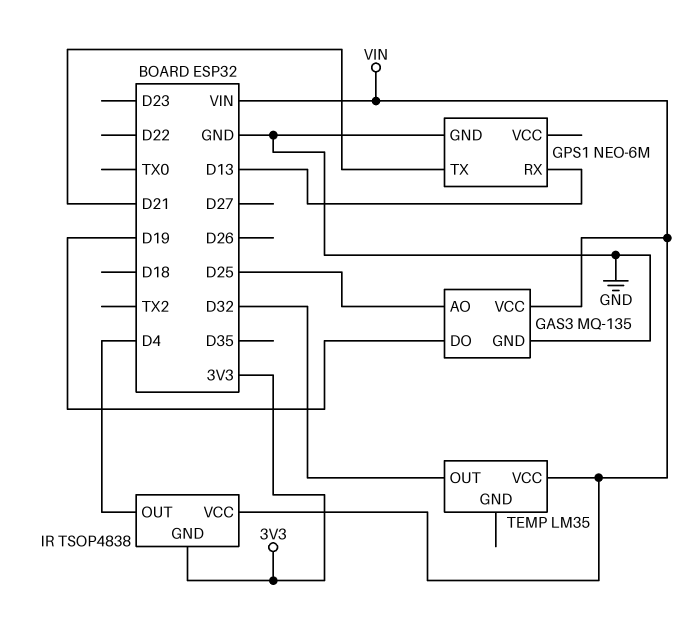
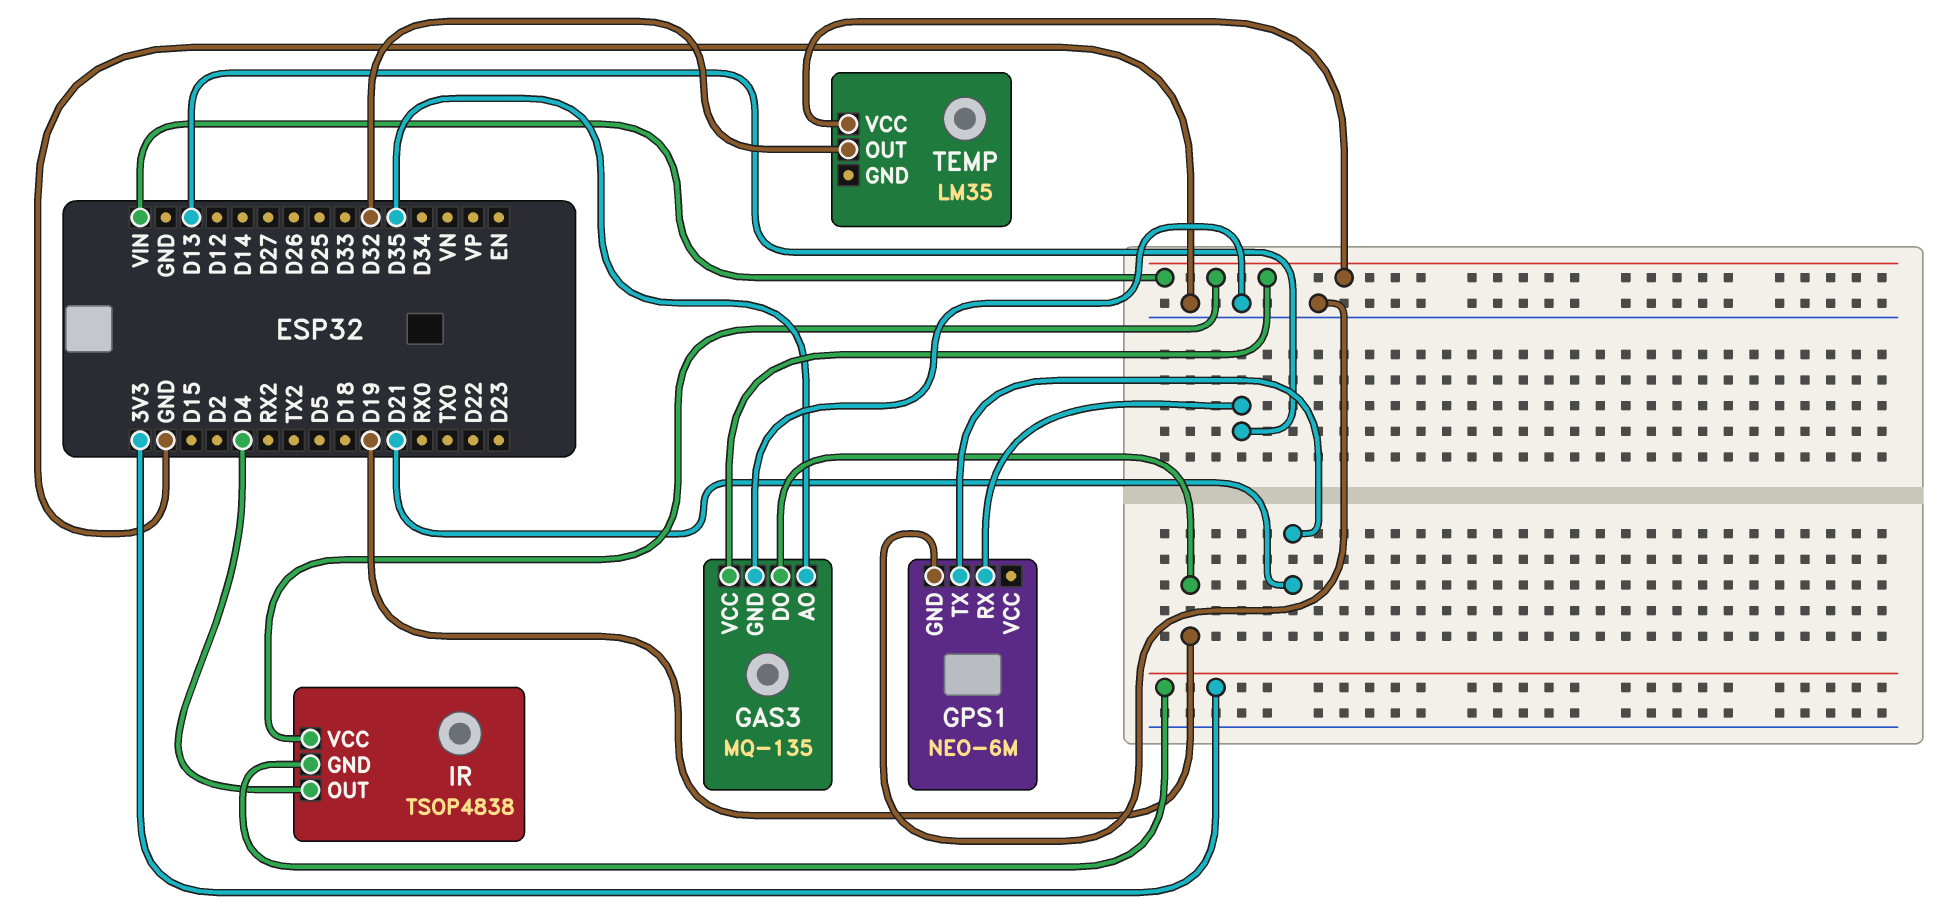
GAS3 pin AO: D25 -> D35

